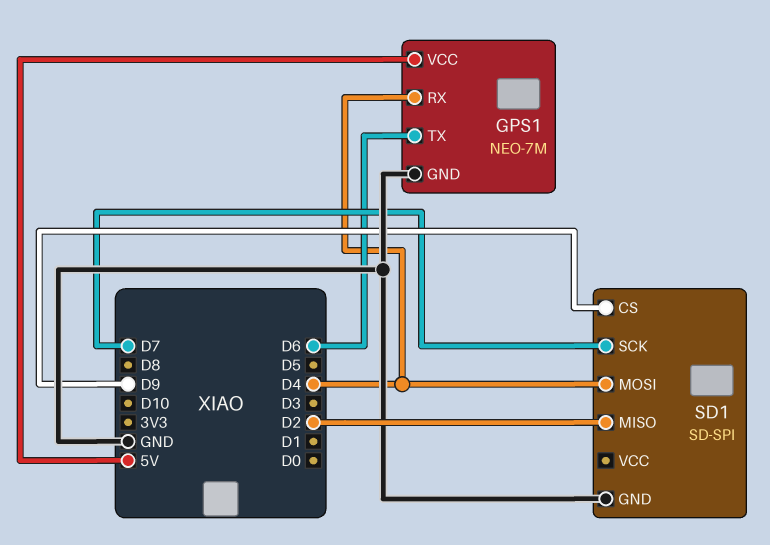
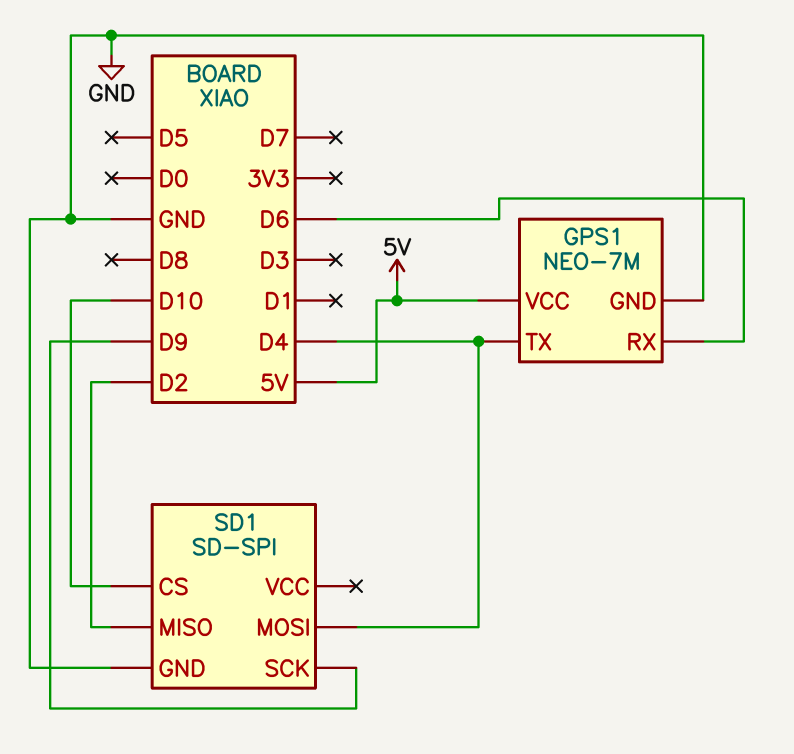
GPS1 pin RX: D4 -> D6
GPS1 pin TX: D6 -> D4
SD1 pin CS: D9 -> D10
SD1 pin SCK: D7 -> D9

